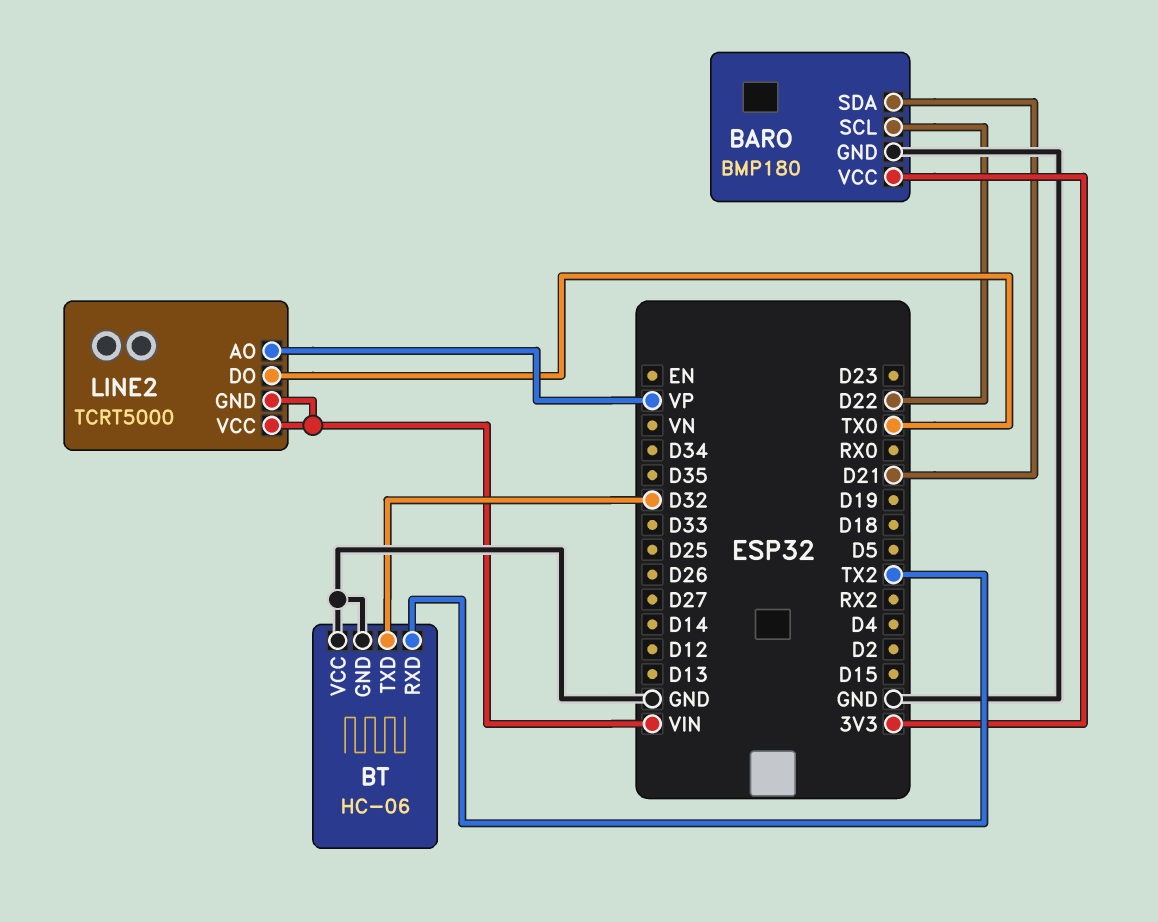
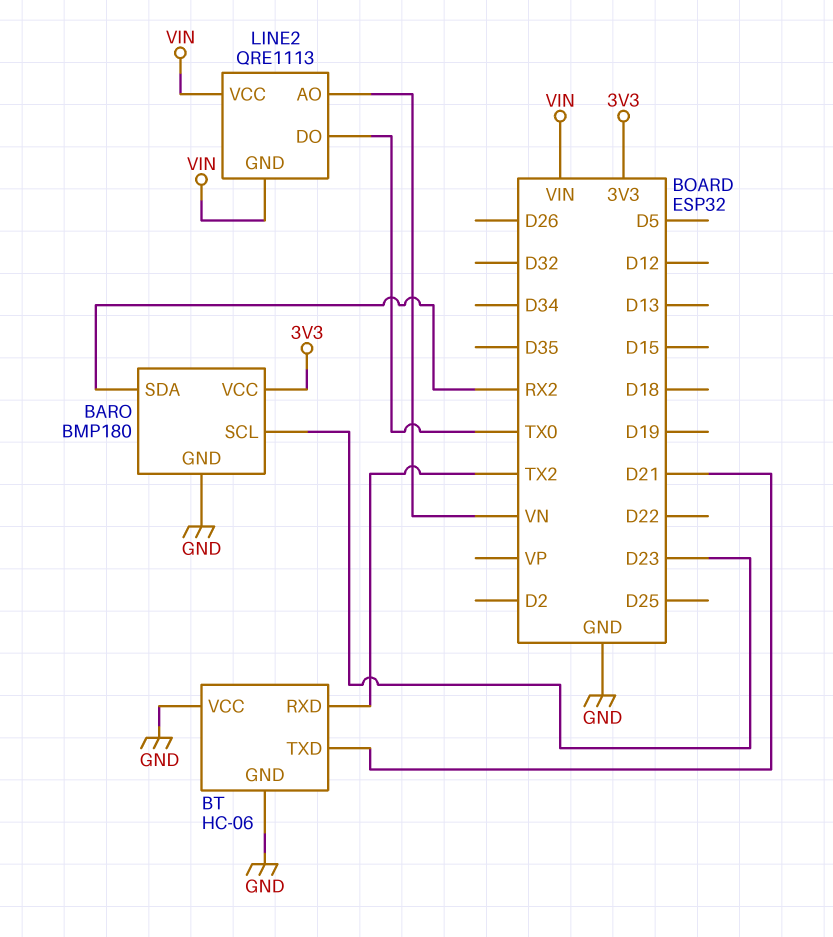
BARO pin SCL: D22 -> D23
BARO pin SDA: D21 -> RX2
BT pin TXD: D32 -> D21
LINE2: TCRT5000 -> QRE1113
LINE2 pin AO: VP -> VN

